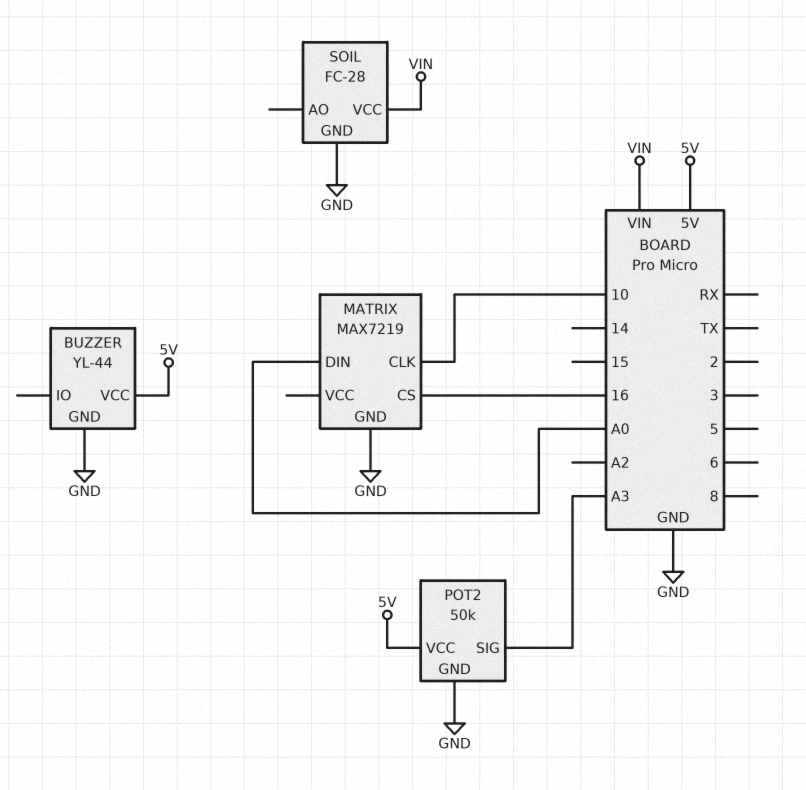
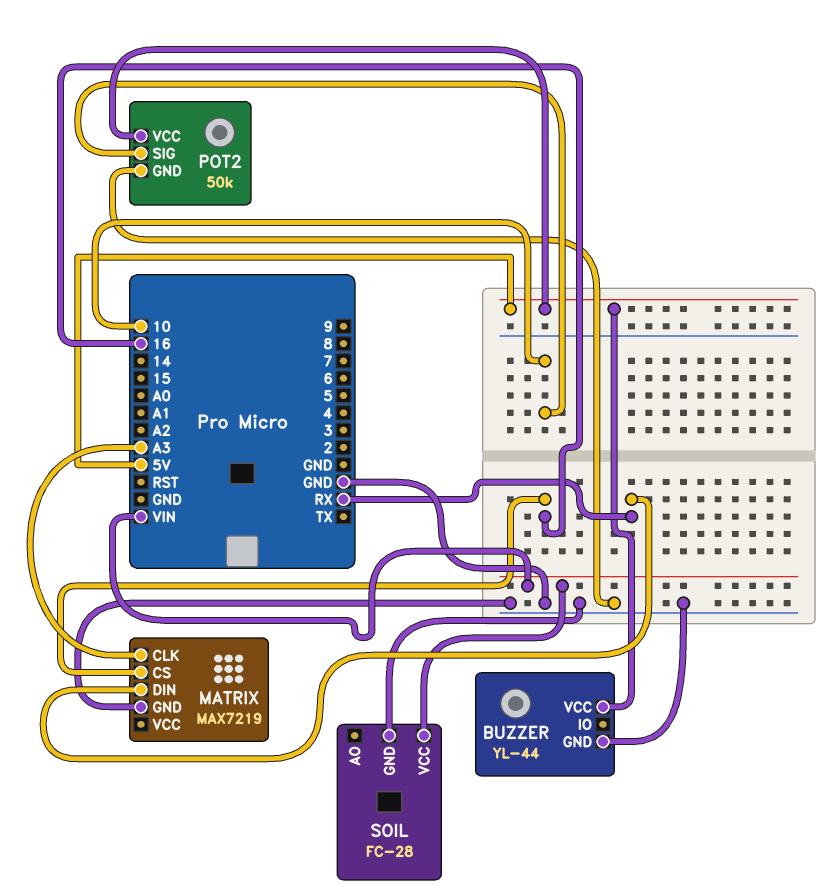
MATRIX pin CLK: 10 -> A3
MATRIX pin DIN: A0 -> RX
POT2 pin SIG: A3 -> 10

